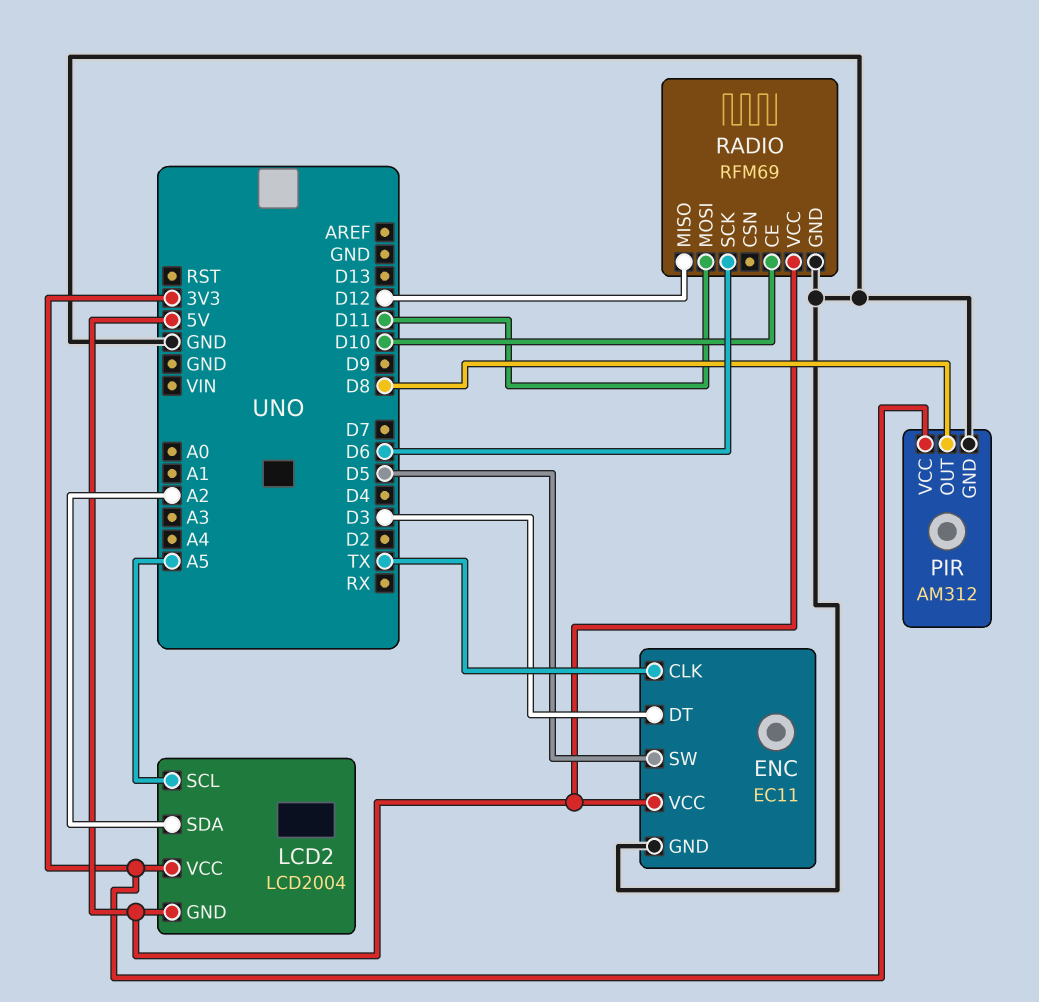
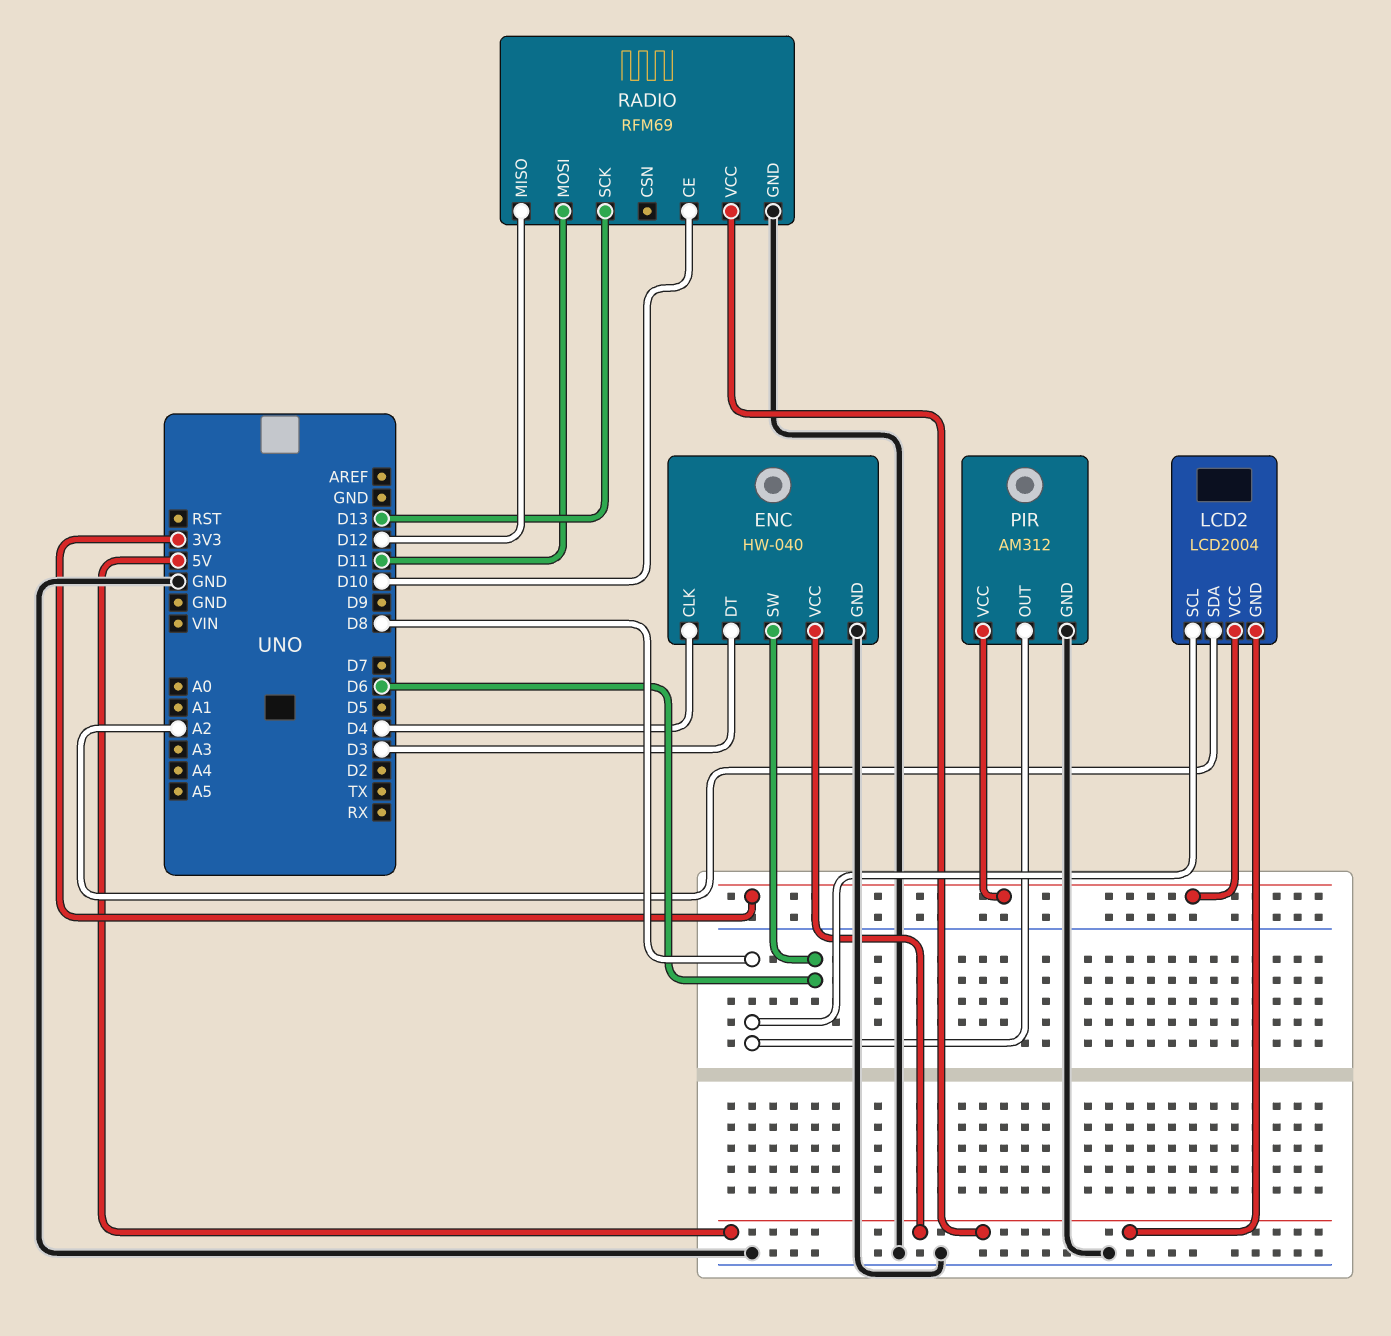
ENC: EC11 -> HW-040
ENC pin CLK: TX -> D4
ENC pin SW: D5 -> D6
LCD2 pin SCL: A5 -> D8
RADIO pin SCK: D6 -> D13

